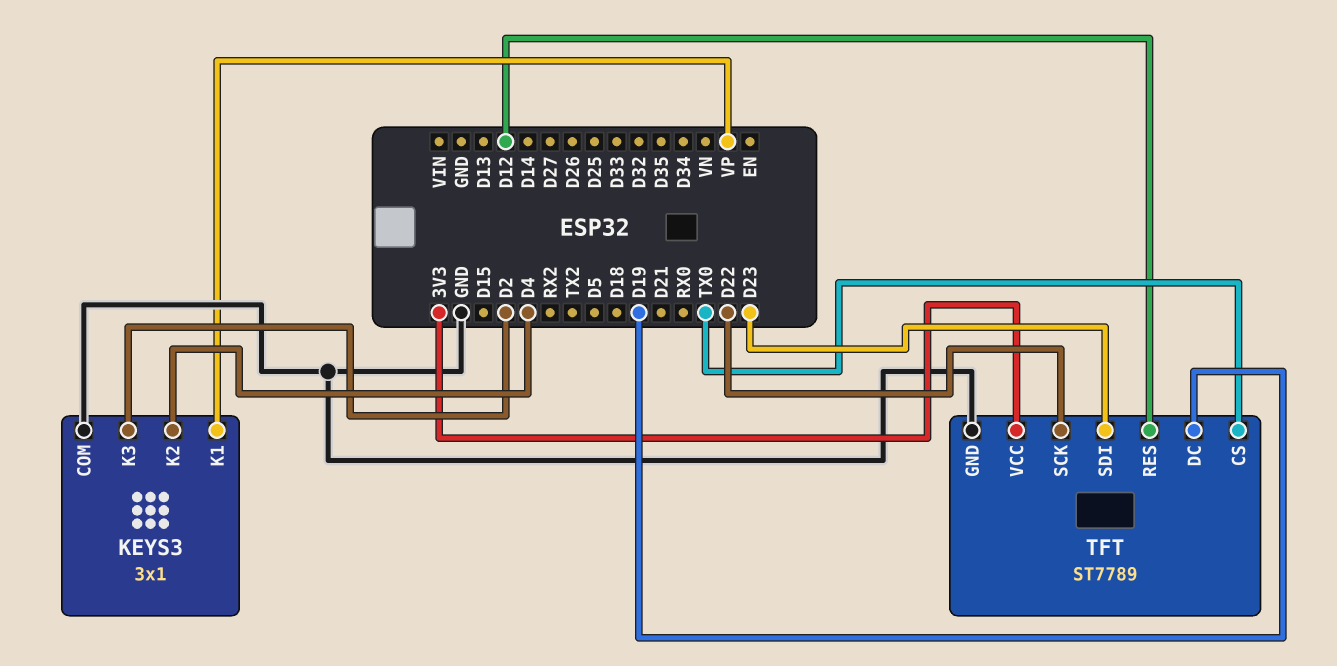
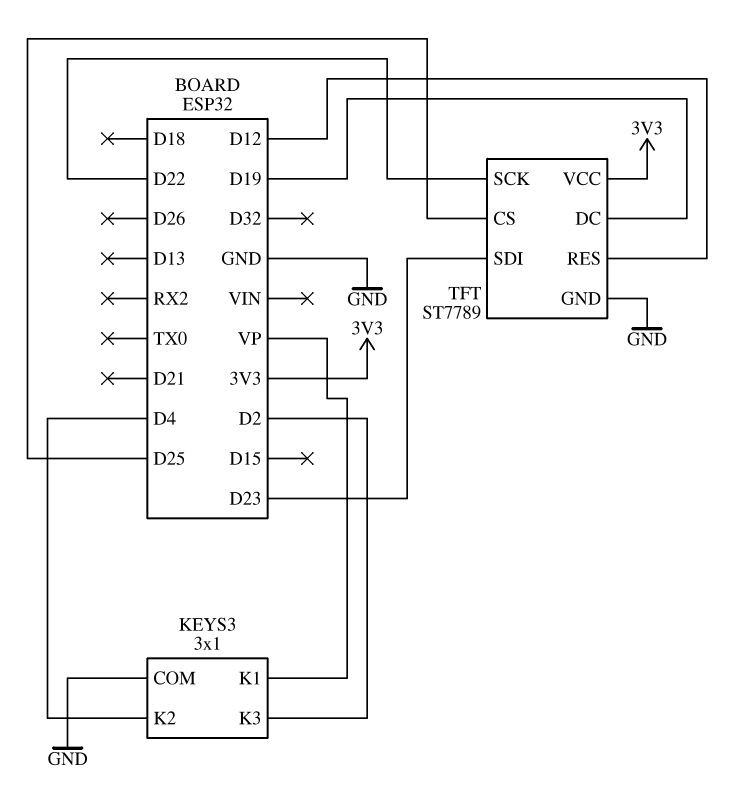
TFT pin CS: TX0 -> D25

